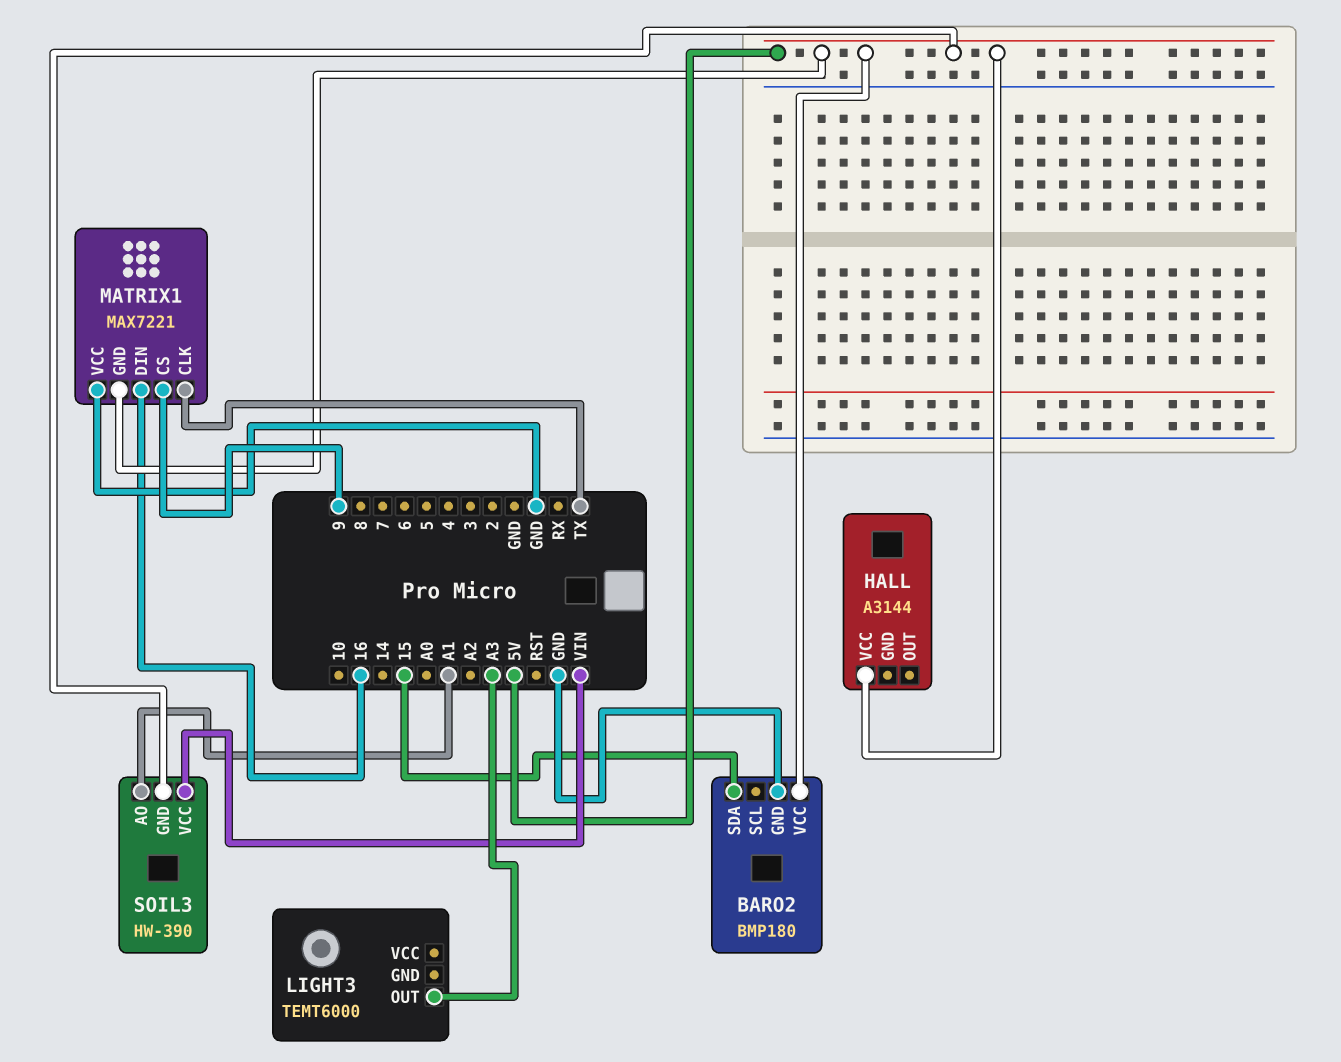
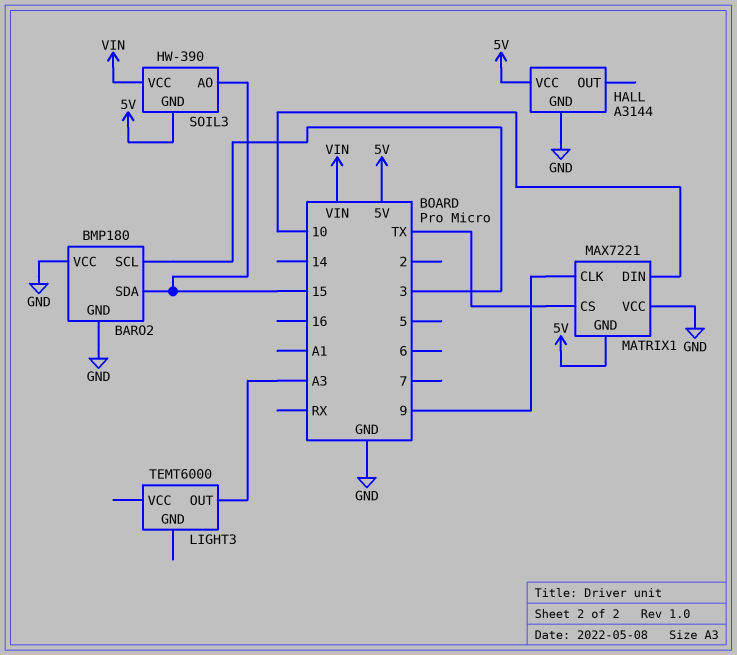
BARO2 pin SCL: none -> 3
BARO2 pin VCC: 5V -> GND
HALL pin GND: none -> GND
MATRIX1 pin CLK: TX -> 9
MATRIX1 pin CS: 9 -> TX
MATRIX1 pin DIN: 16 -> 10
SOIL3 pin AO: A1 -> 15

